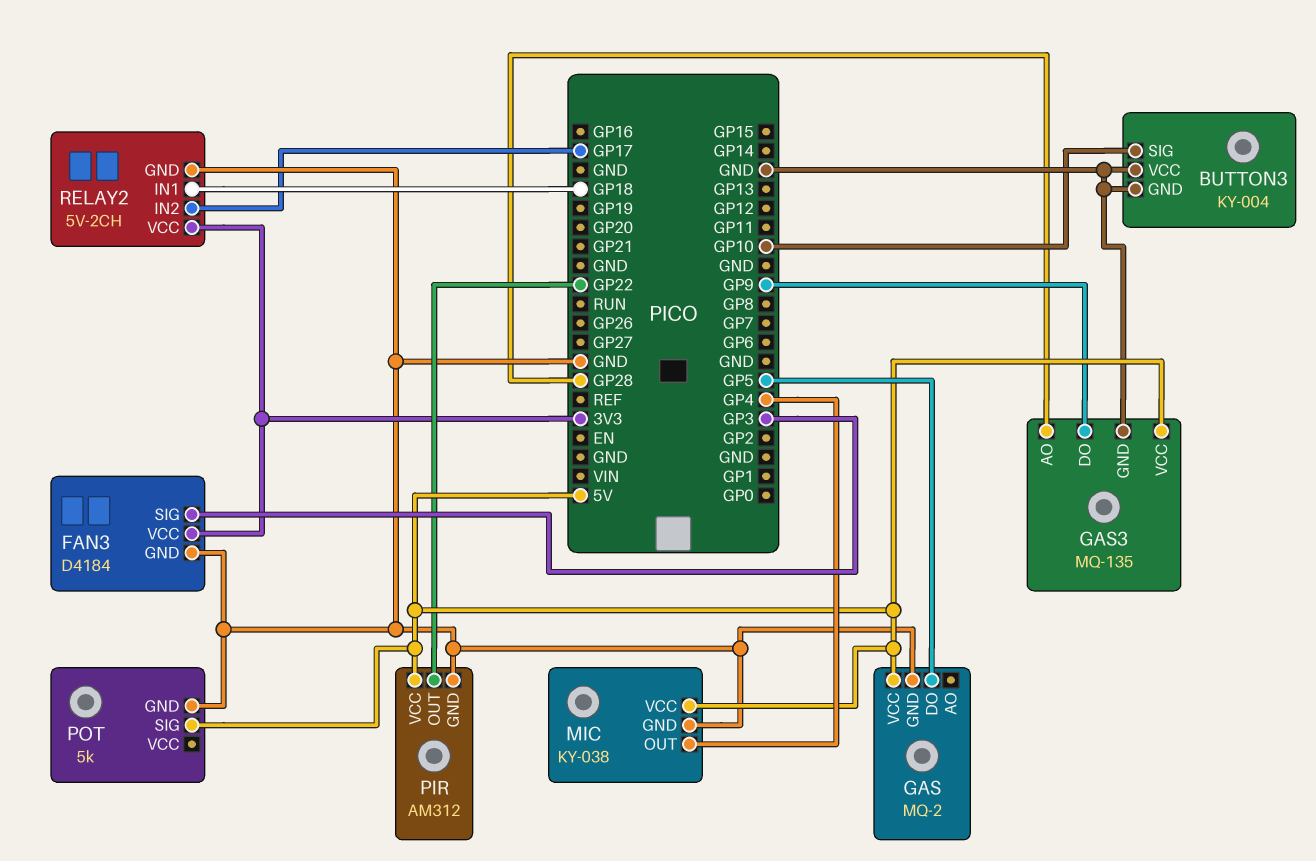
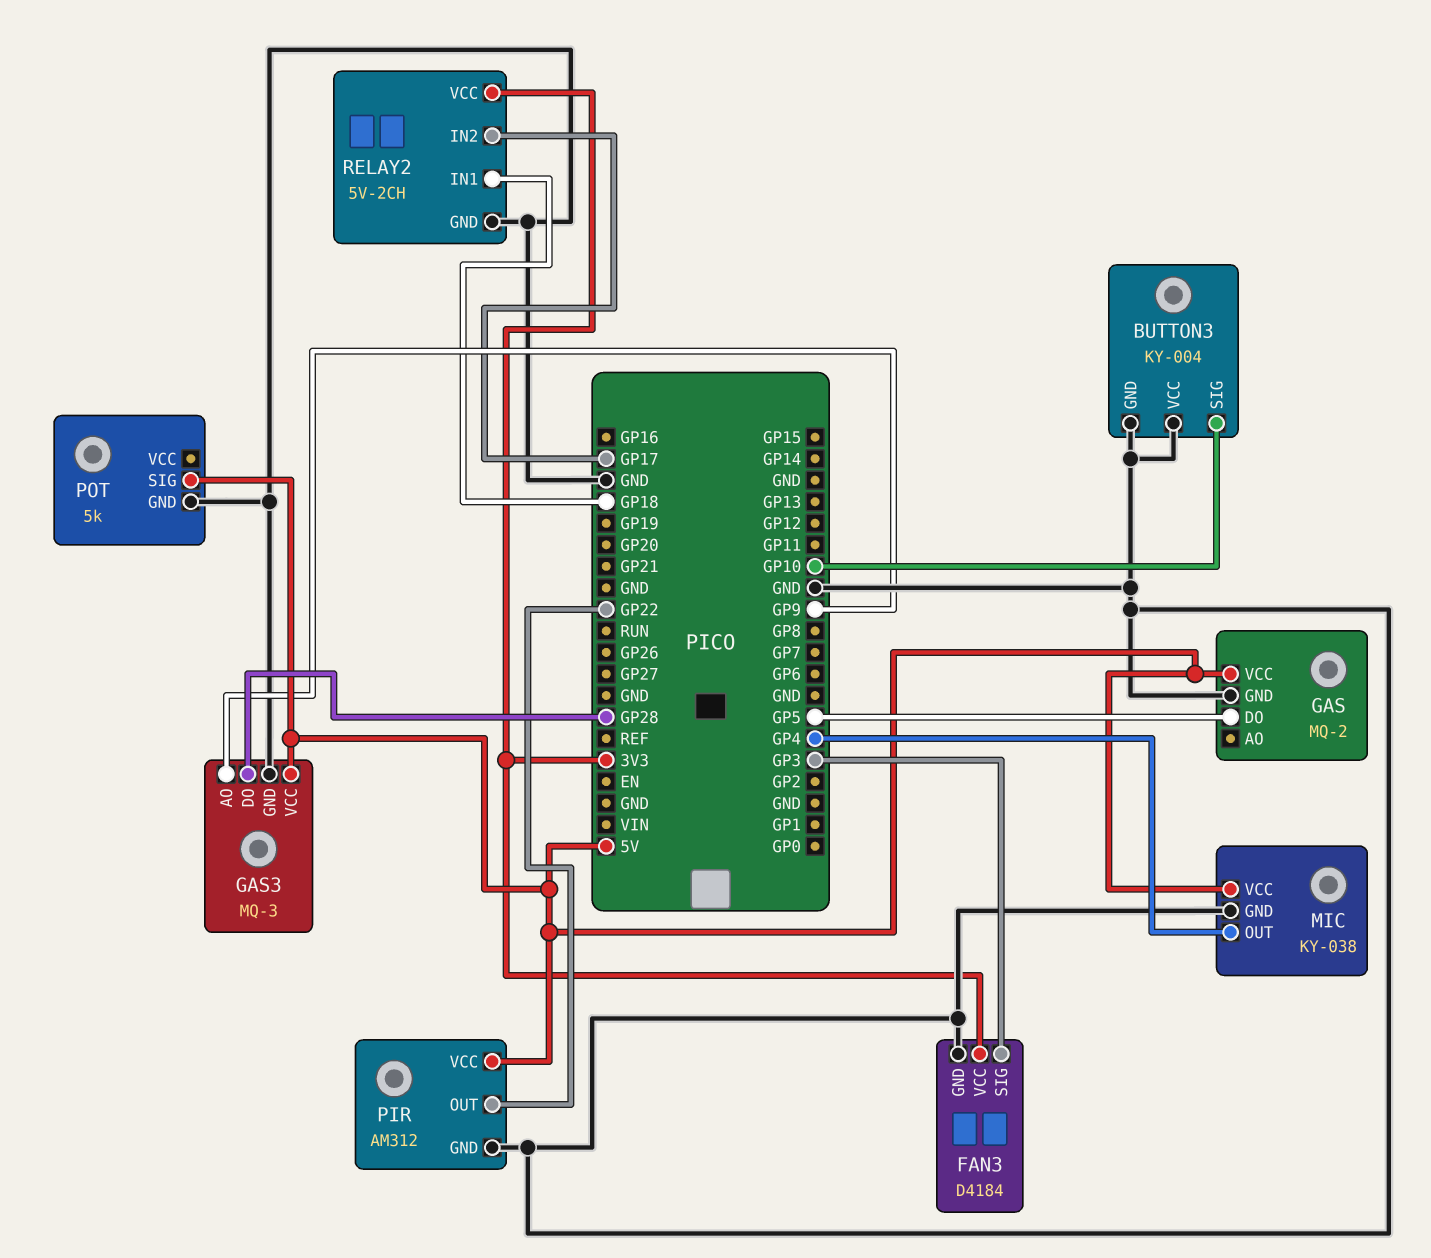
GAS3: MQ-135 -> MQ-3
GAS3 pin AO: GP28 -> GP9
GAS3 pin DO: GP9 -> GP28

